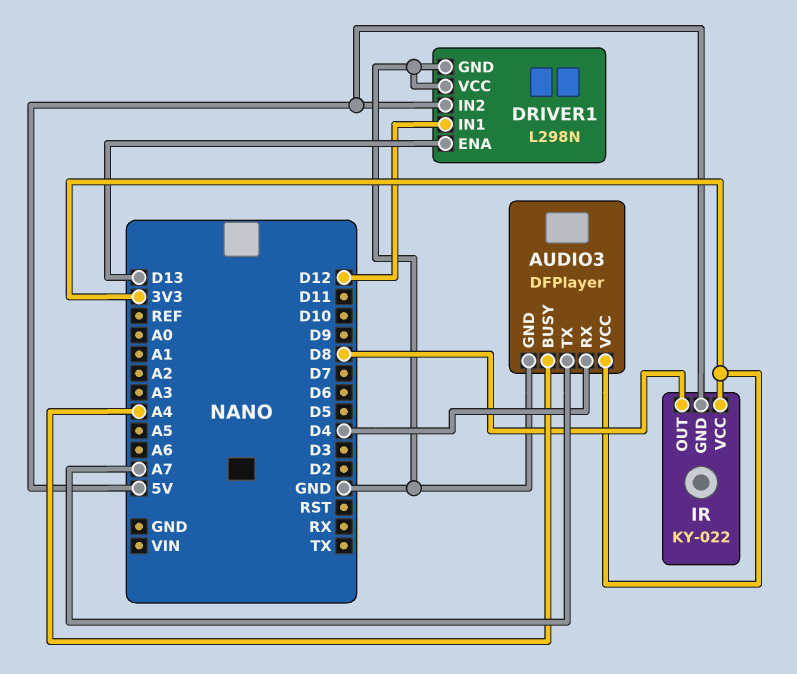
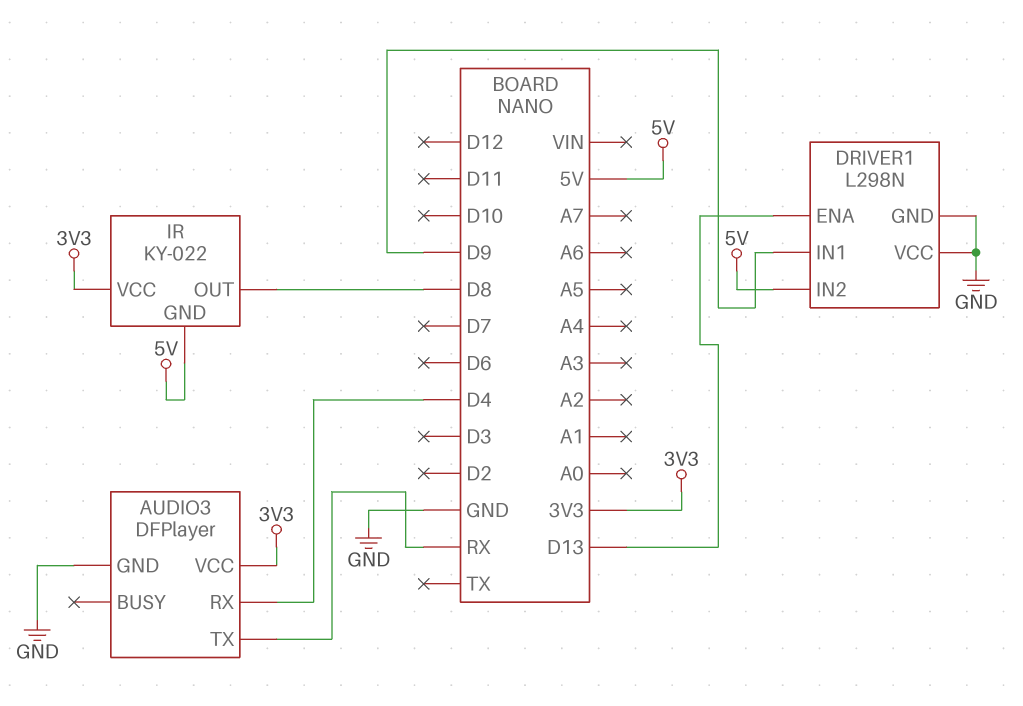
AUDIO3 pin BUSY: A4 -> none
AUDIO3 pin TX: A7 -> RX
DRIVER1 pin IN1: D12 -> D9

